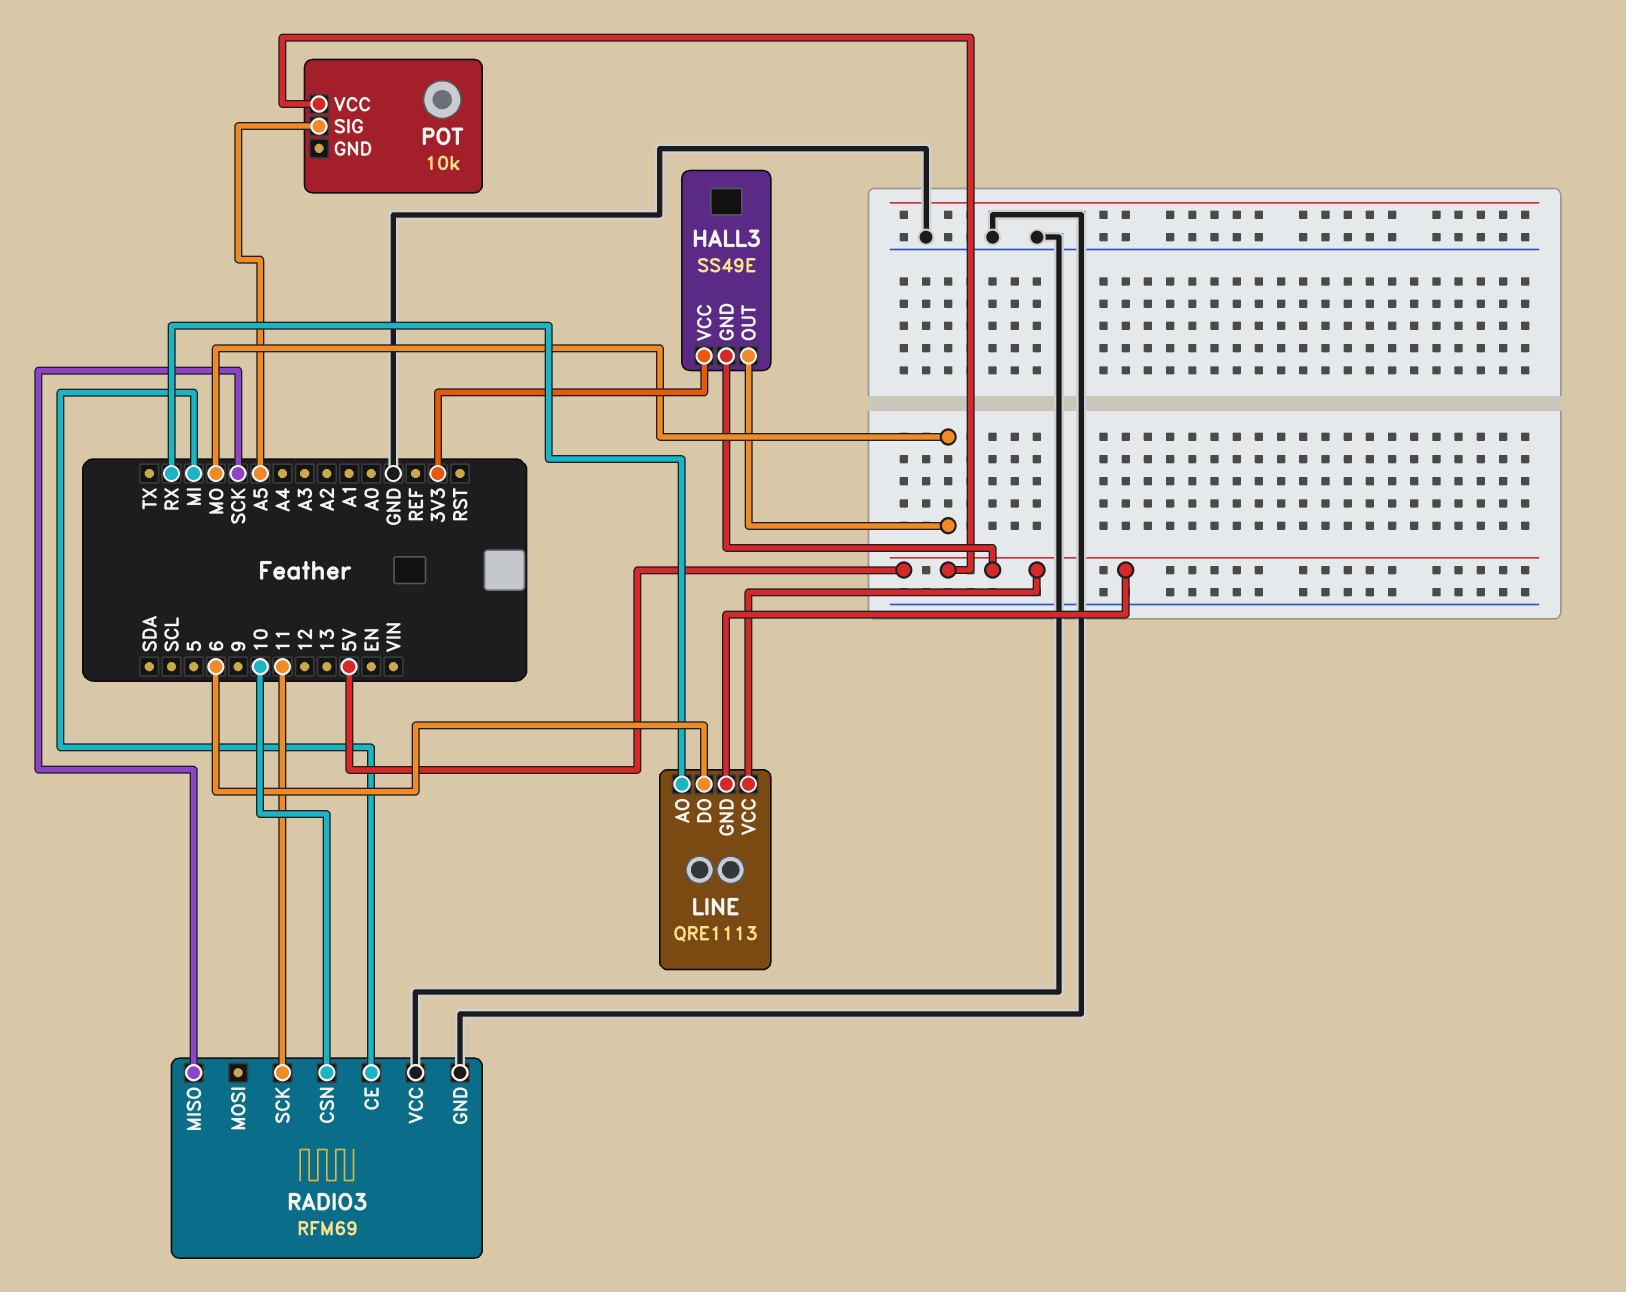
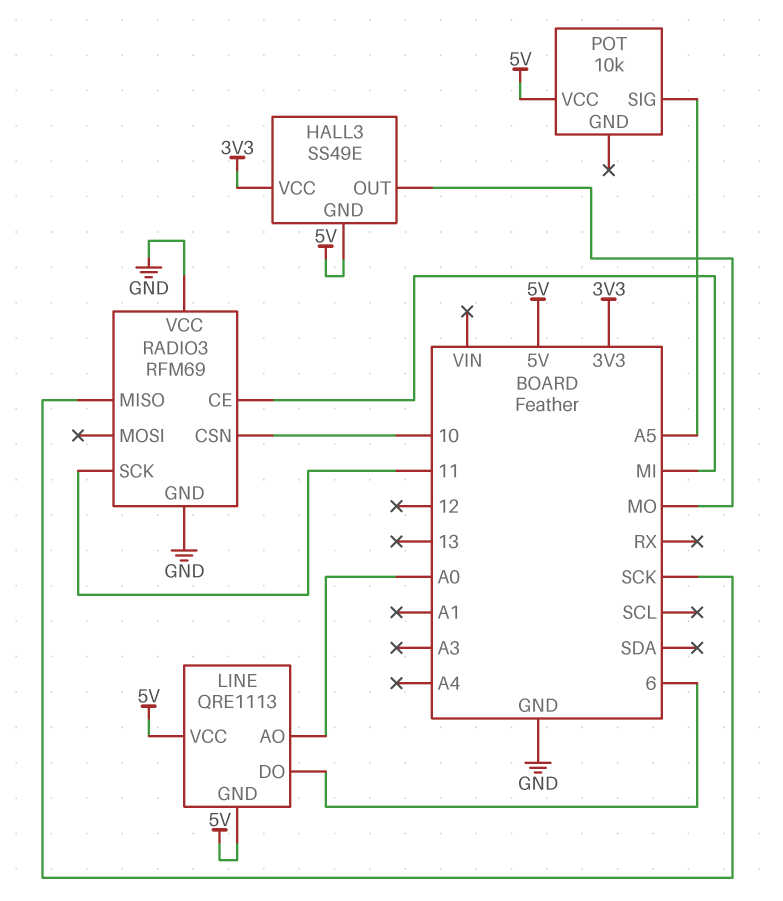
LINE pin AO: RX -> A0

